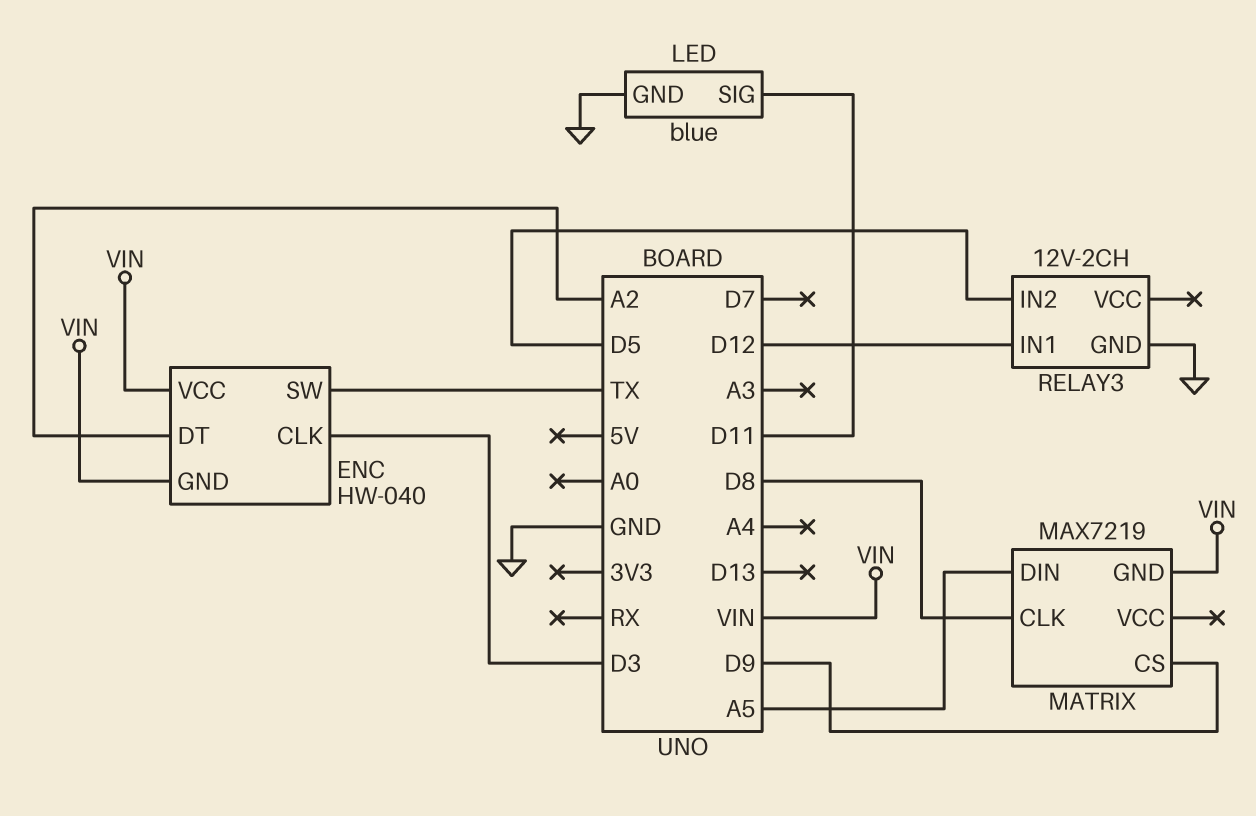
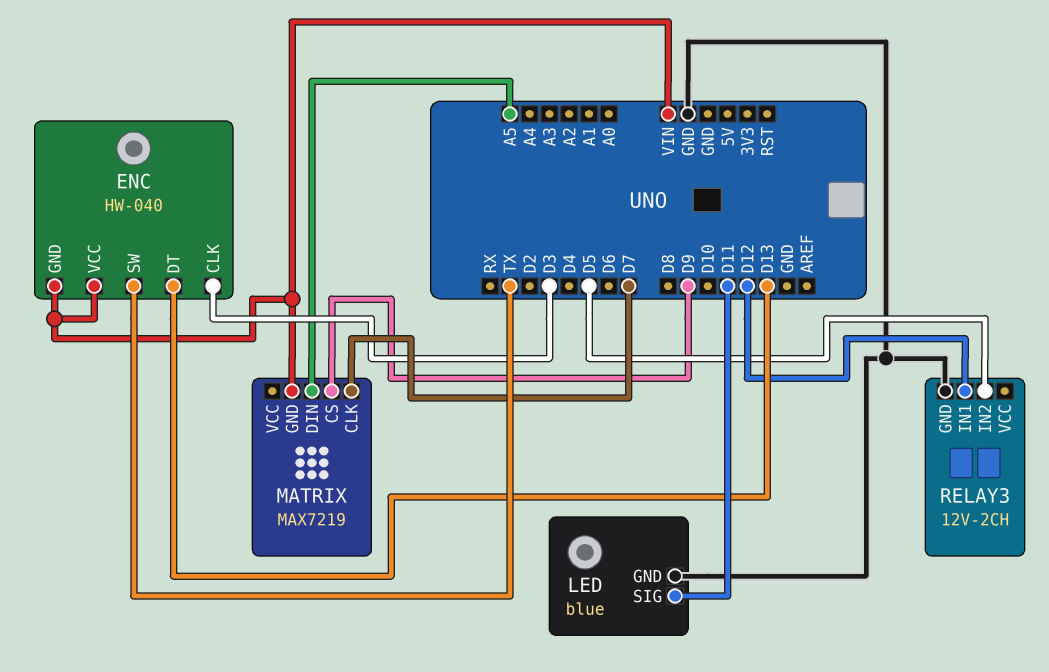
ENC pin DT: A2 -> D13
MATRIX pin CLK: D8 -> D7

